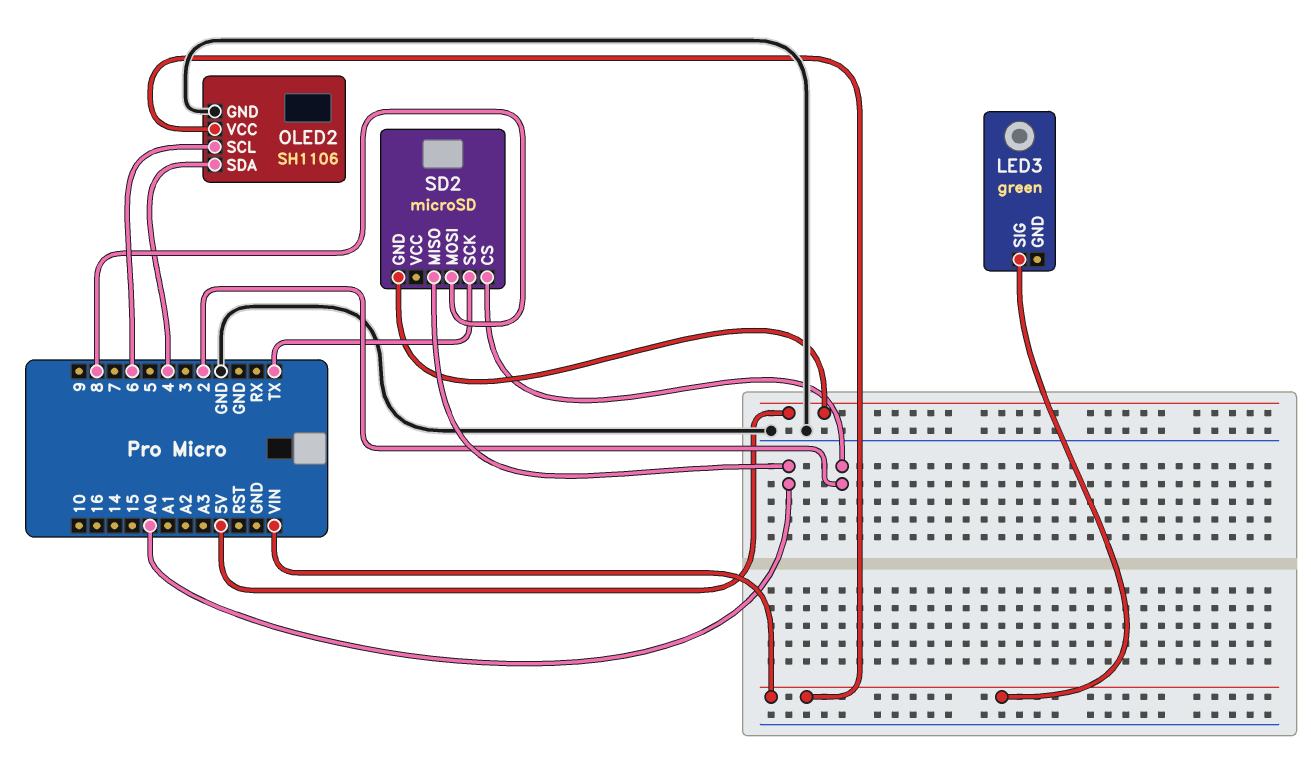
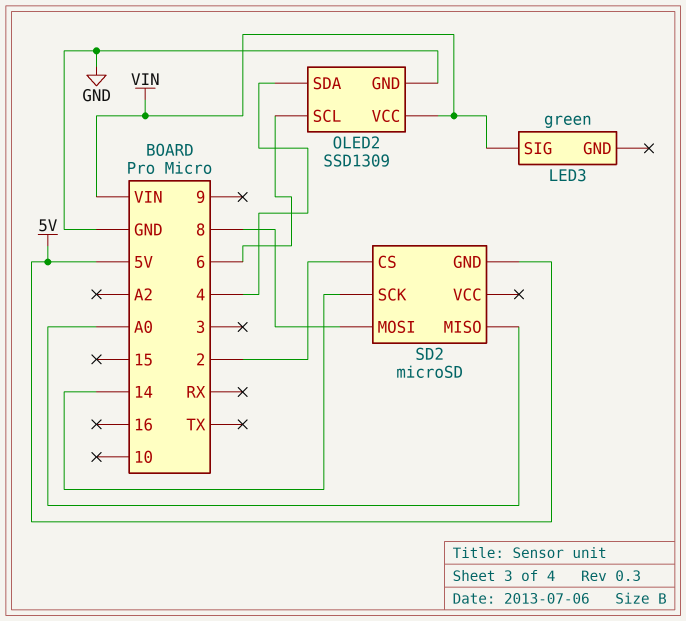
OLED2: SH1106 -> SSD1309
SD2 pin SCK: TX -> 14

